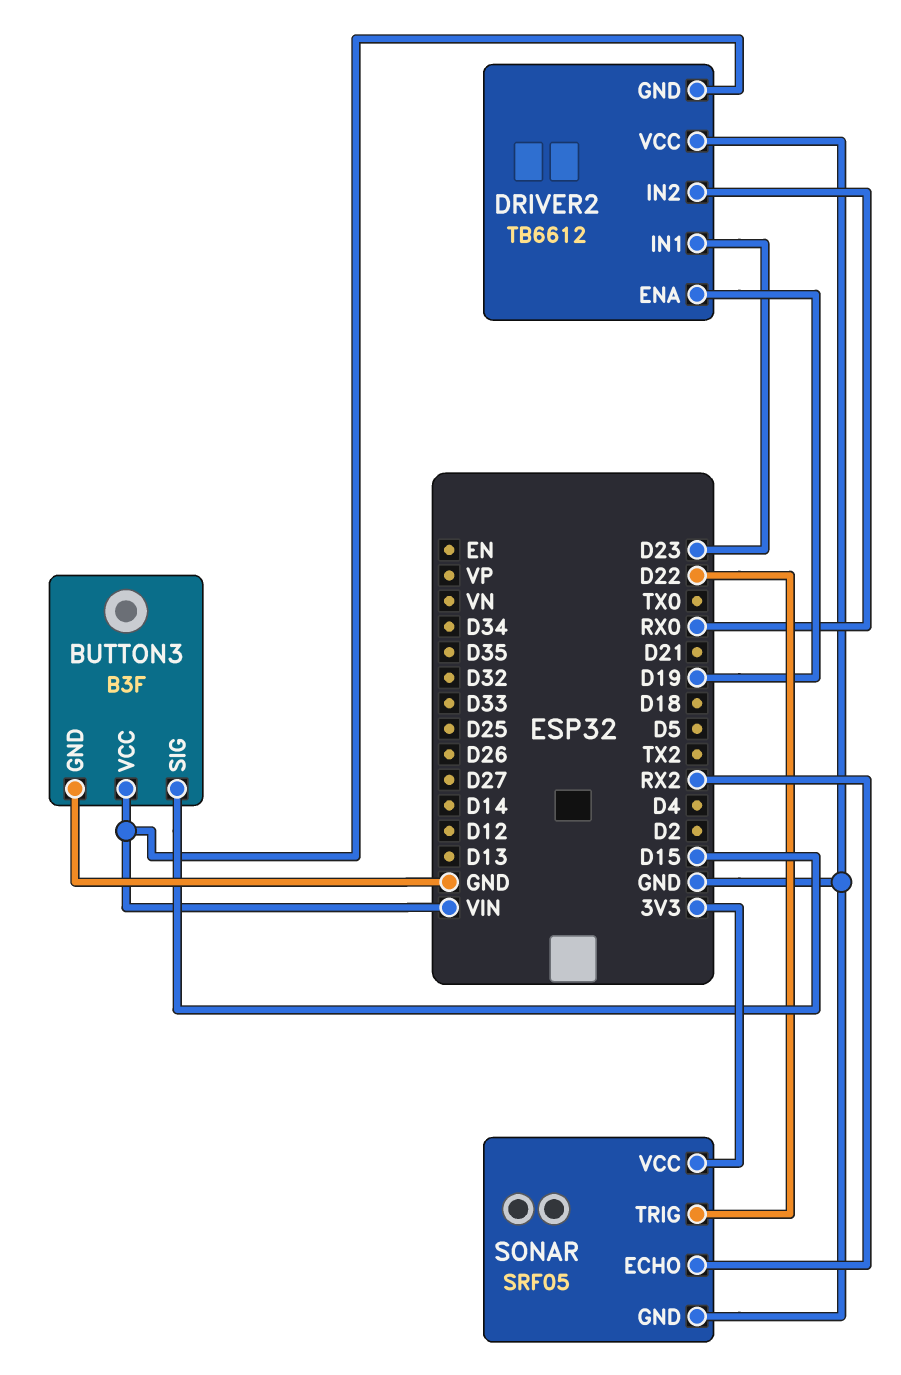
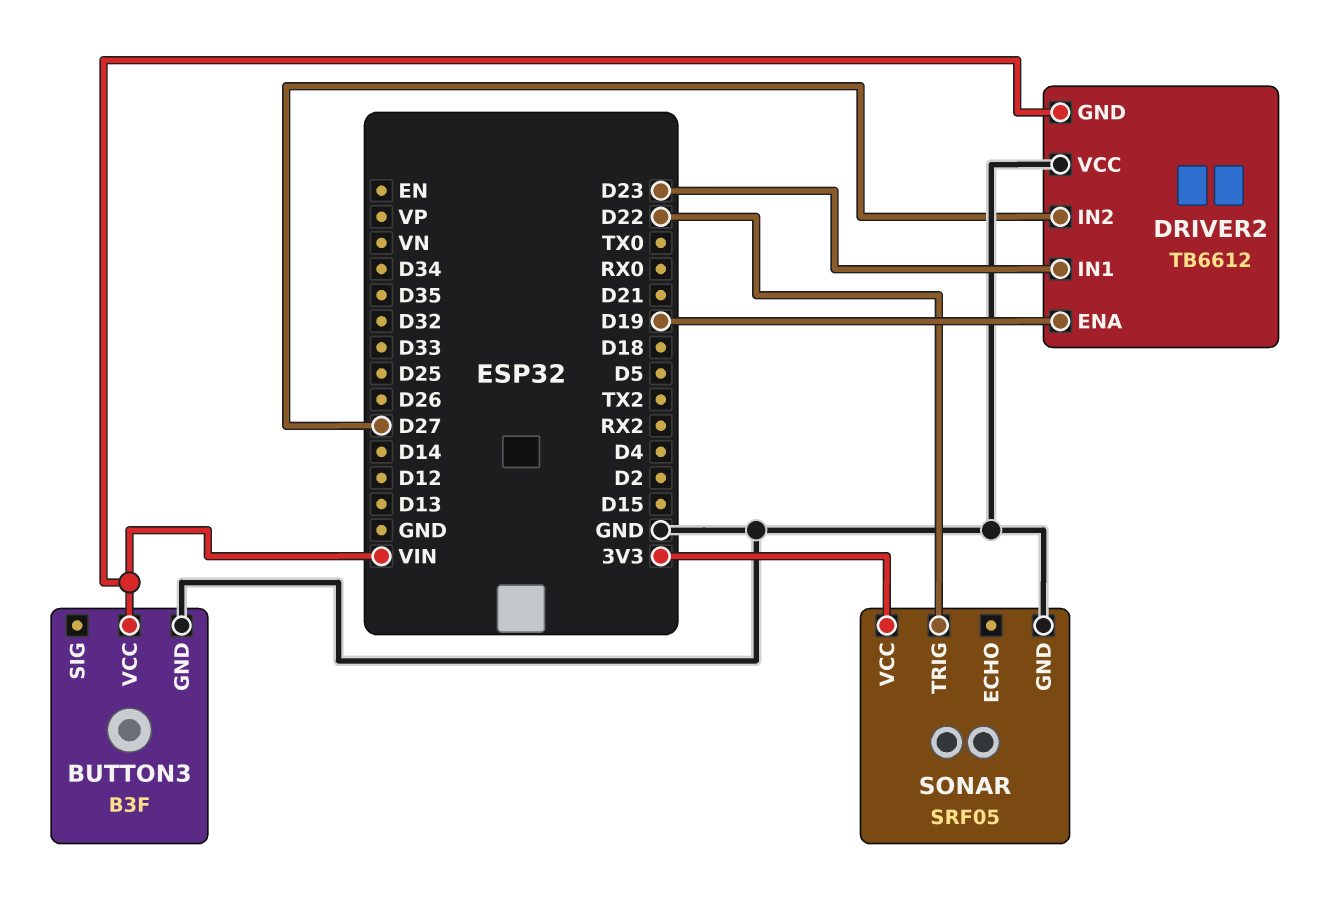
BUTTON3 pin SIG: D15 -> none
DRIVER2 pin IN2: RX0 -> D27
SONAR pin ECHO: RX2 -> none

